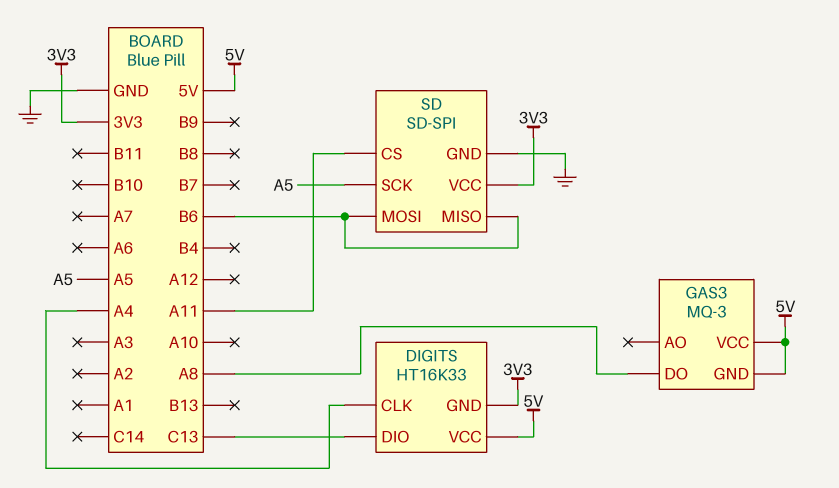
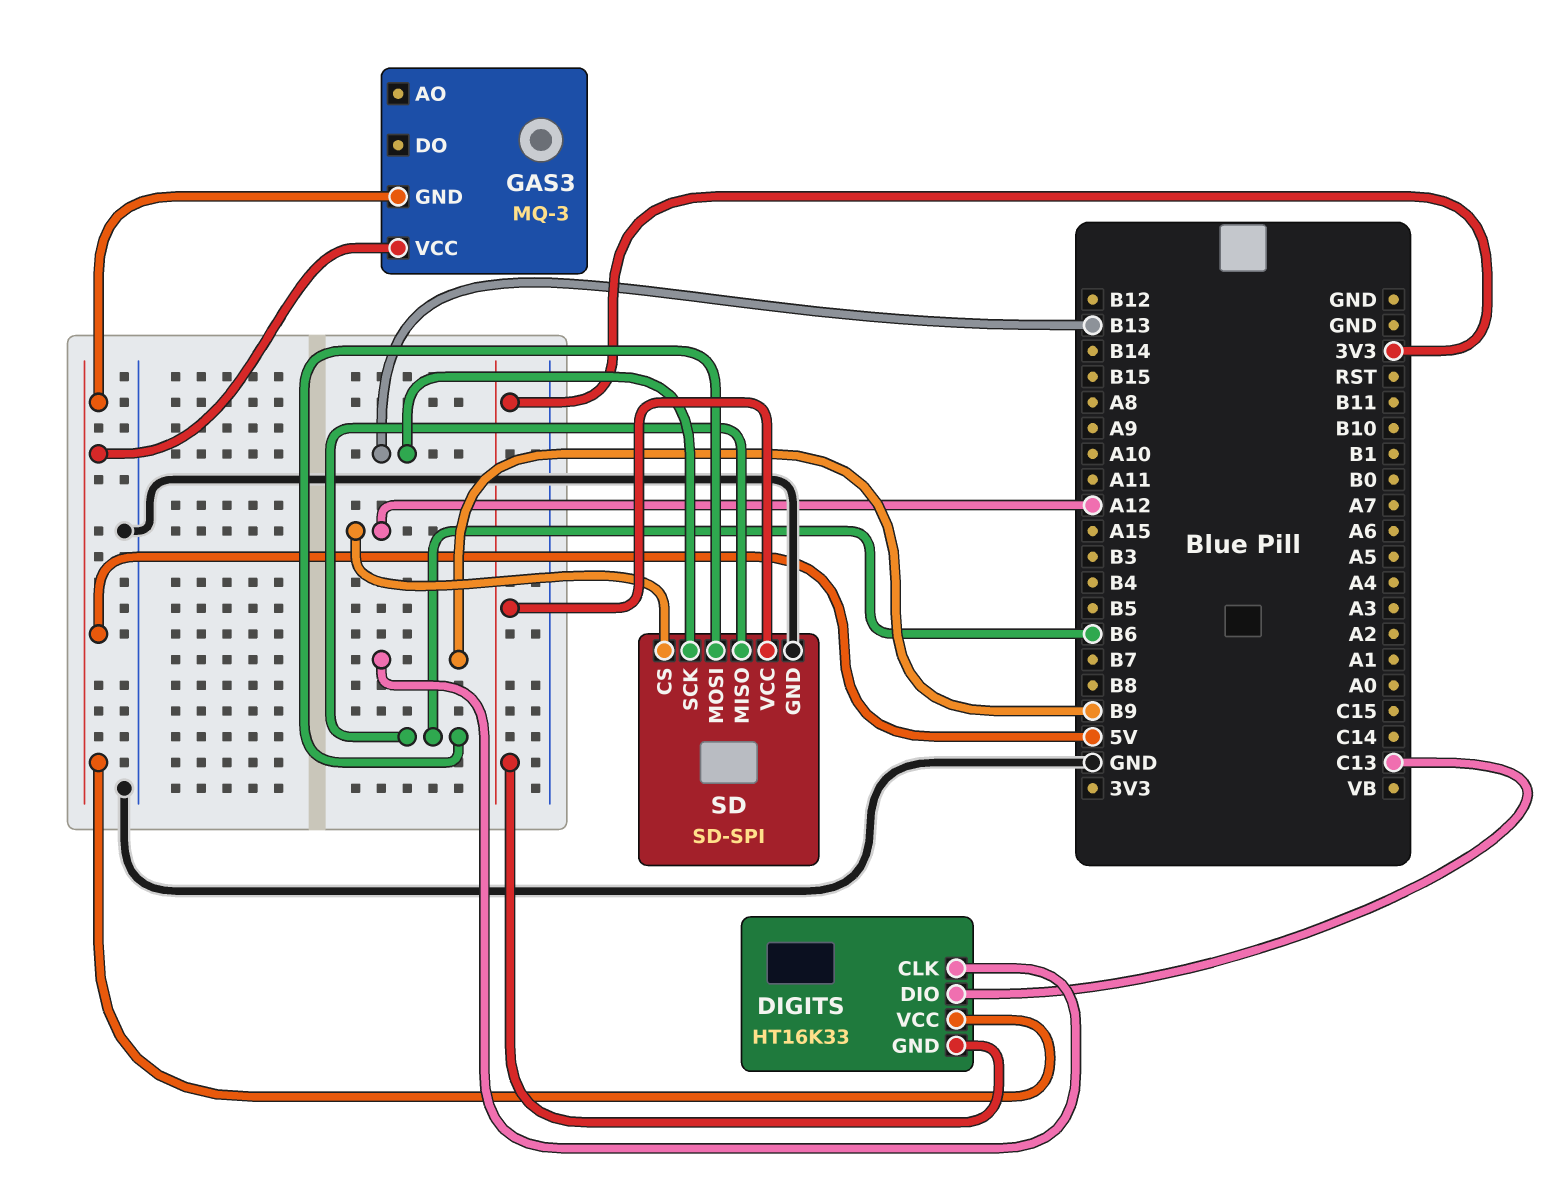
DIGITS pin CLK: A4 -> B9
GAS3 pin DO: A8 -> none
SD pin CS: A11 -> A12
SD pin SCK: A5 -> B13

